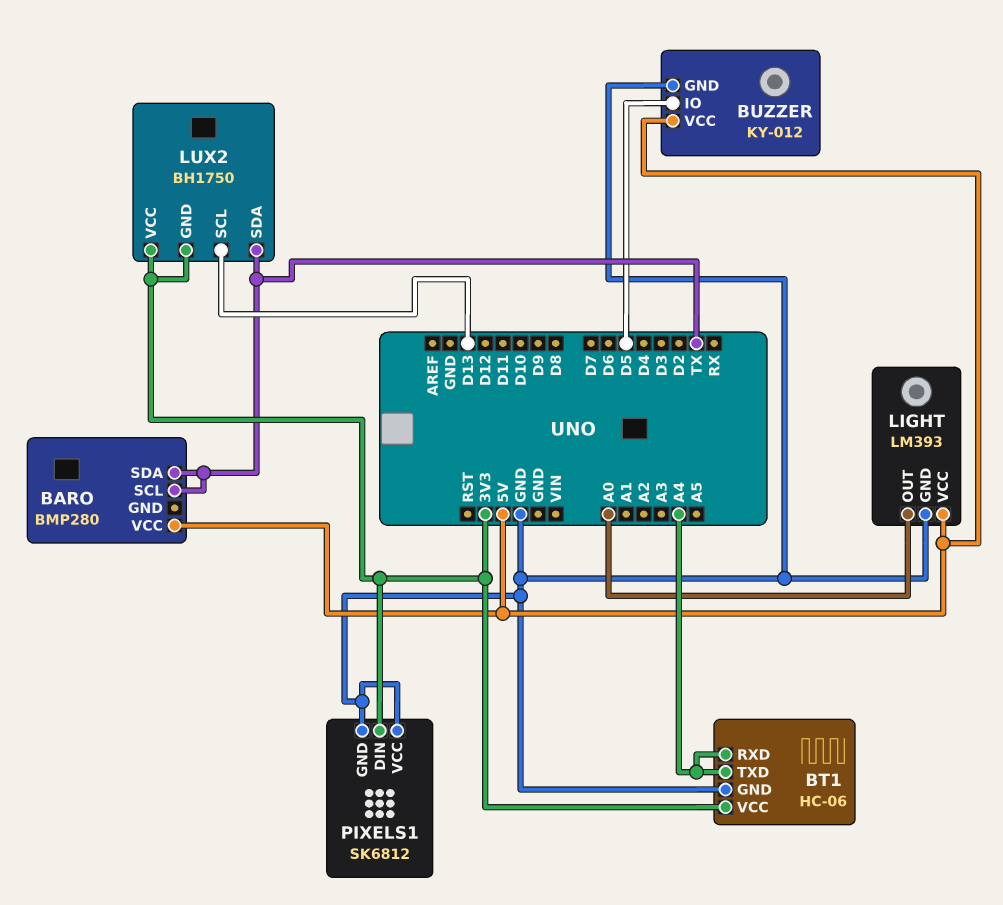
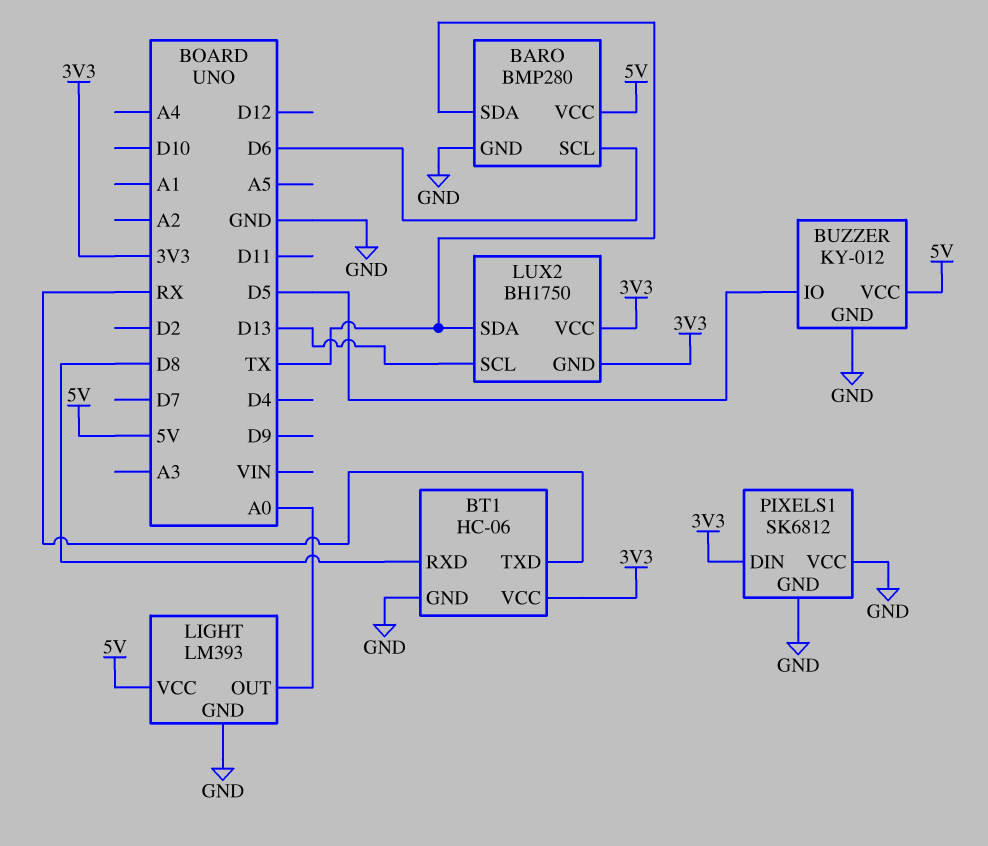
BARO pin GND: none -> GND
BARO pin SCL: TX -> D6
BT1 pin RXD: A4 -> D8
BT1 pin TXD: A4 -> RX

